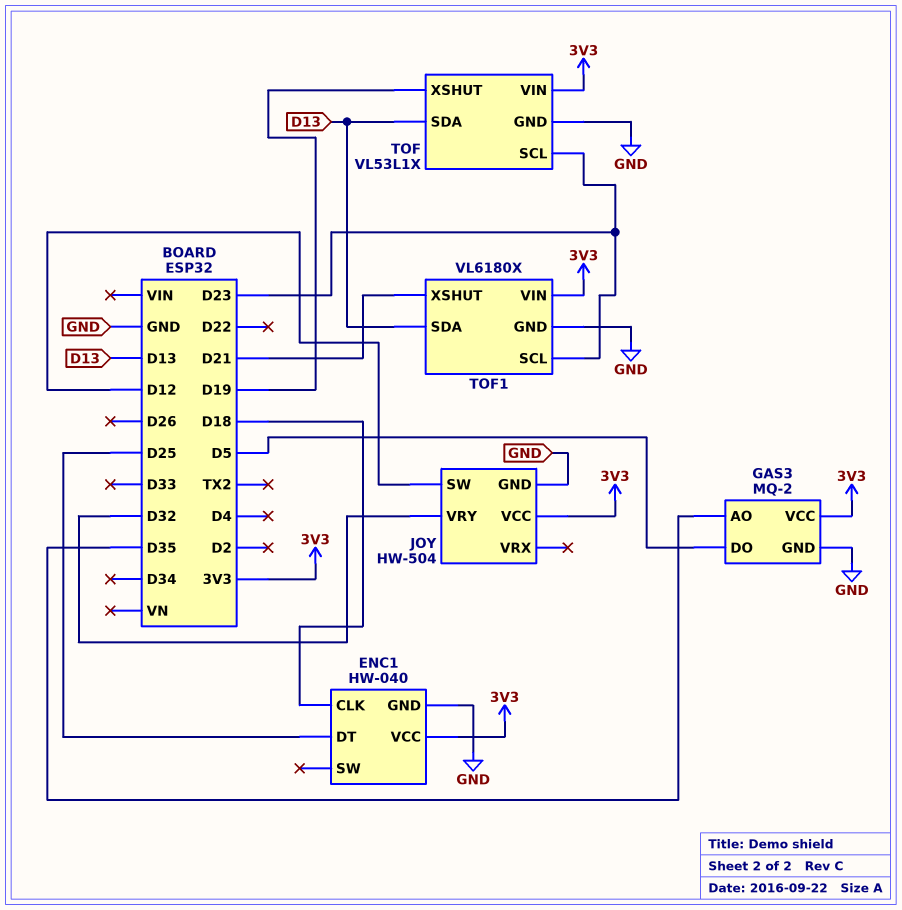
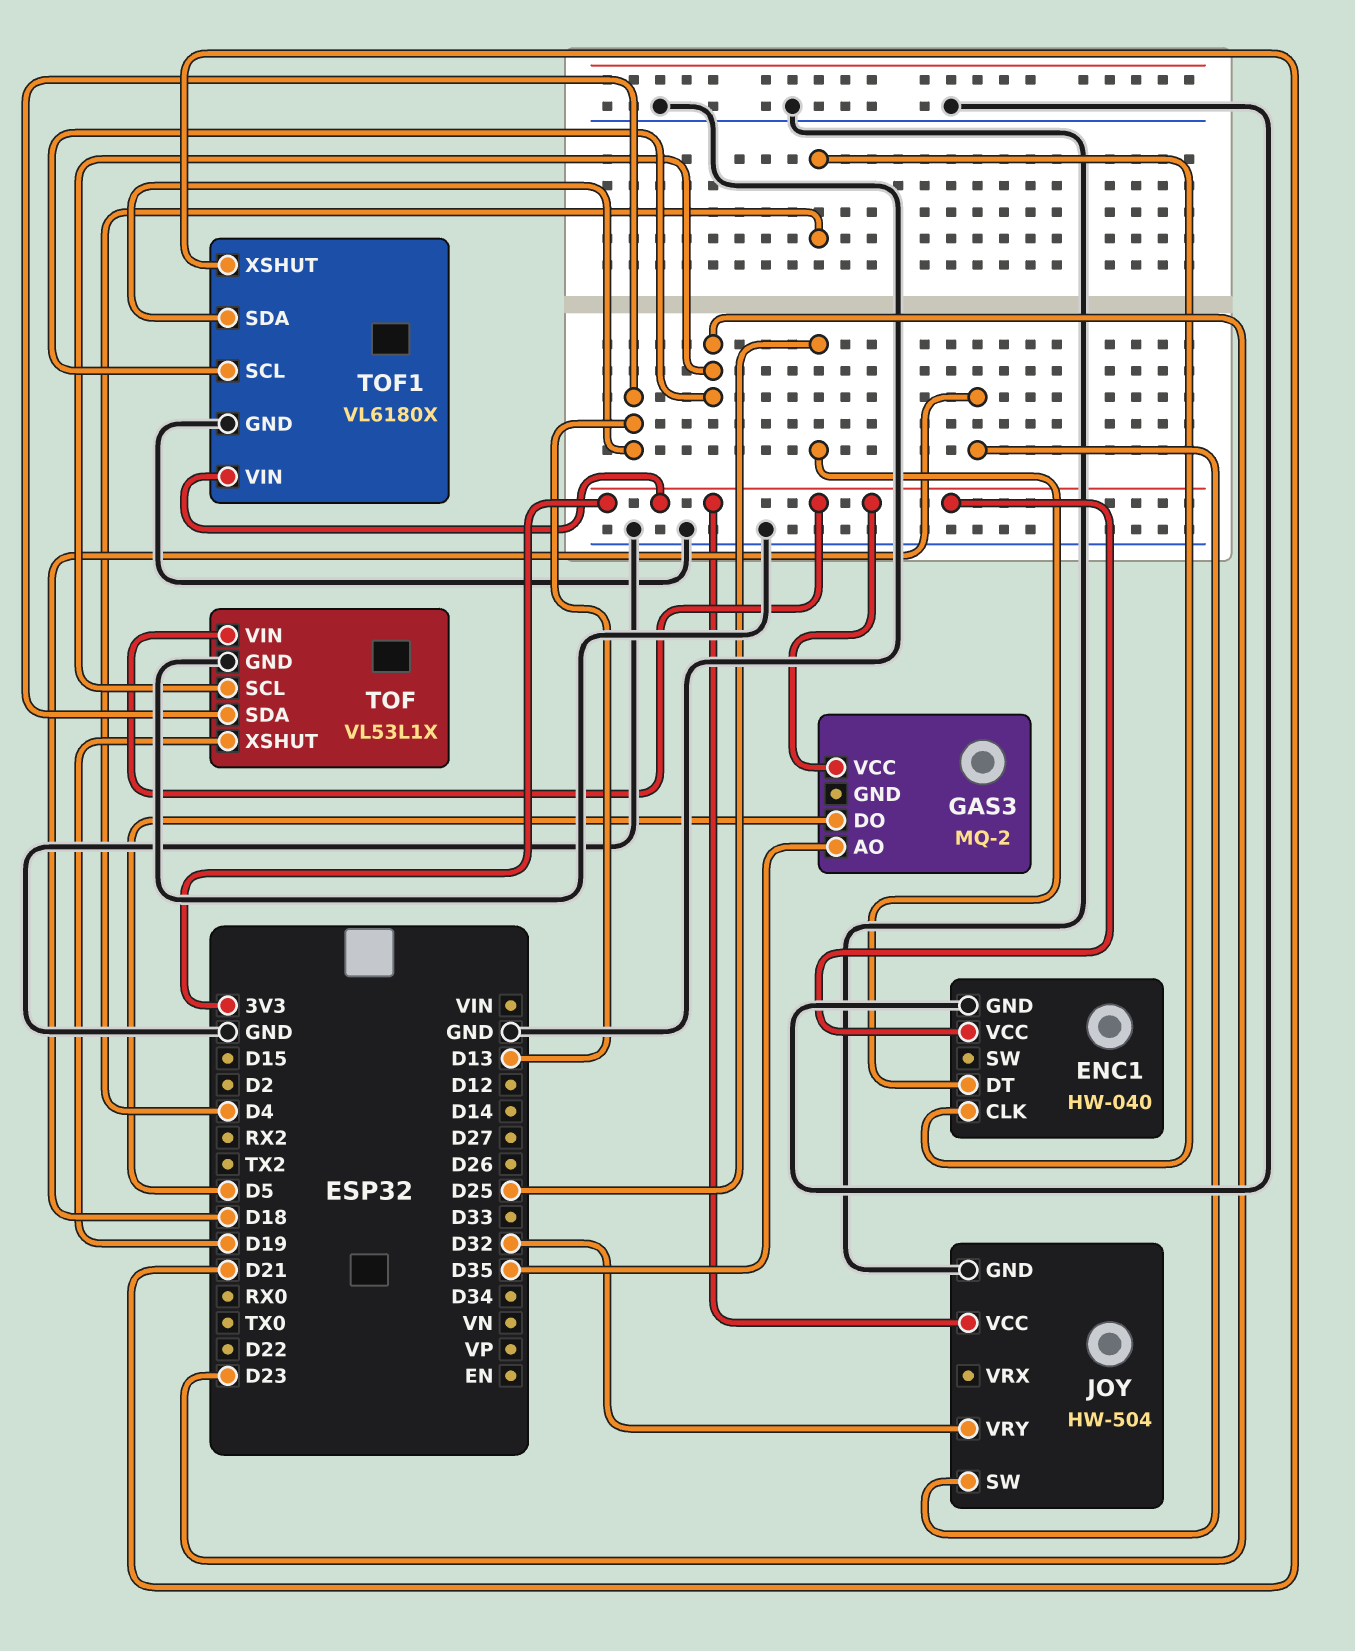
ENC1 pin CLK: D18 -> D4
GAS3 pin GND: GND -> none
JOY pin SW: D12 -> D18

